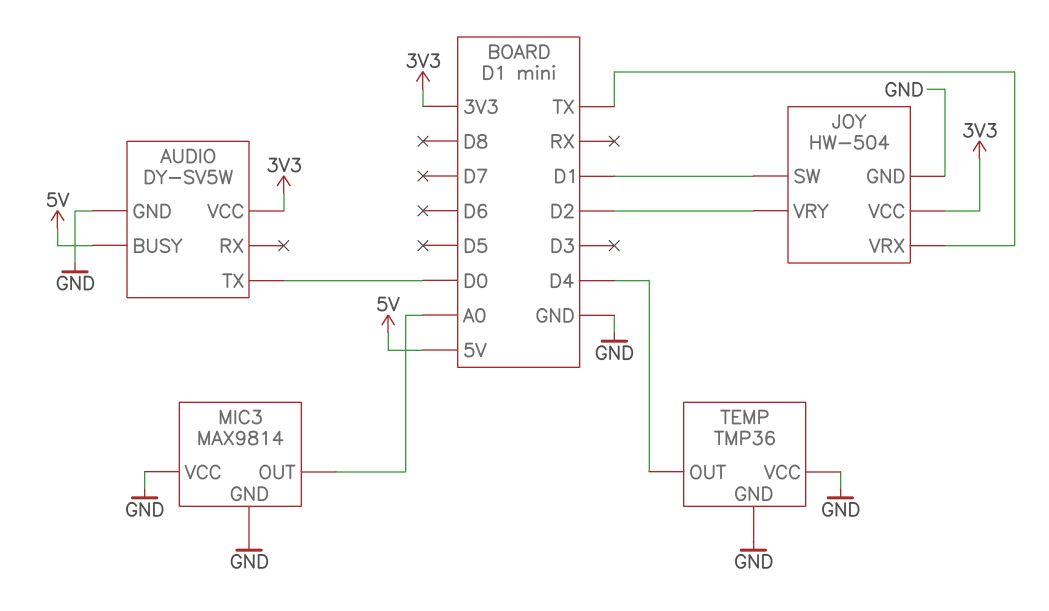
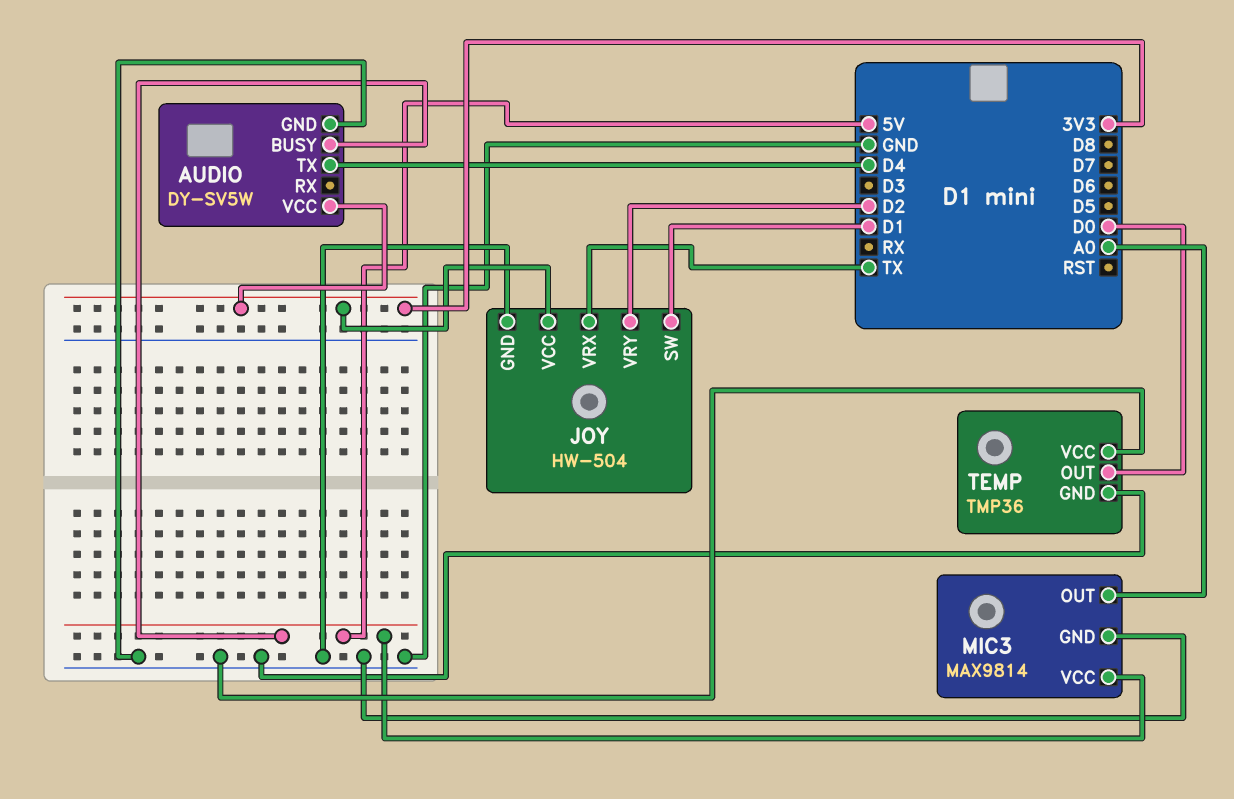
AUDIO pin TX: D0 -> D4
MIC3 pin VCC: GND -> 5V
TEMP pin OUT: D4 -> D0

